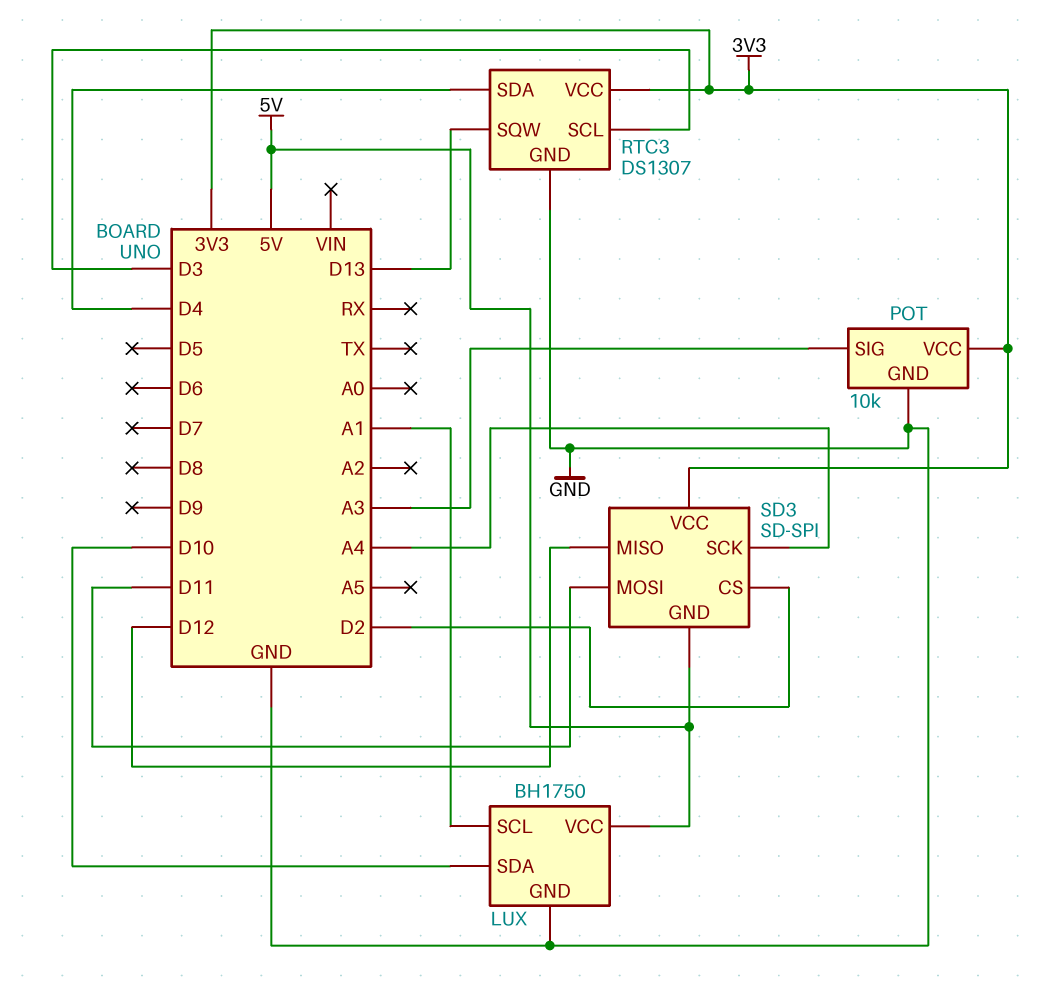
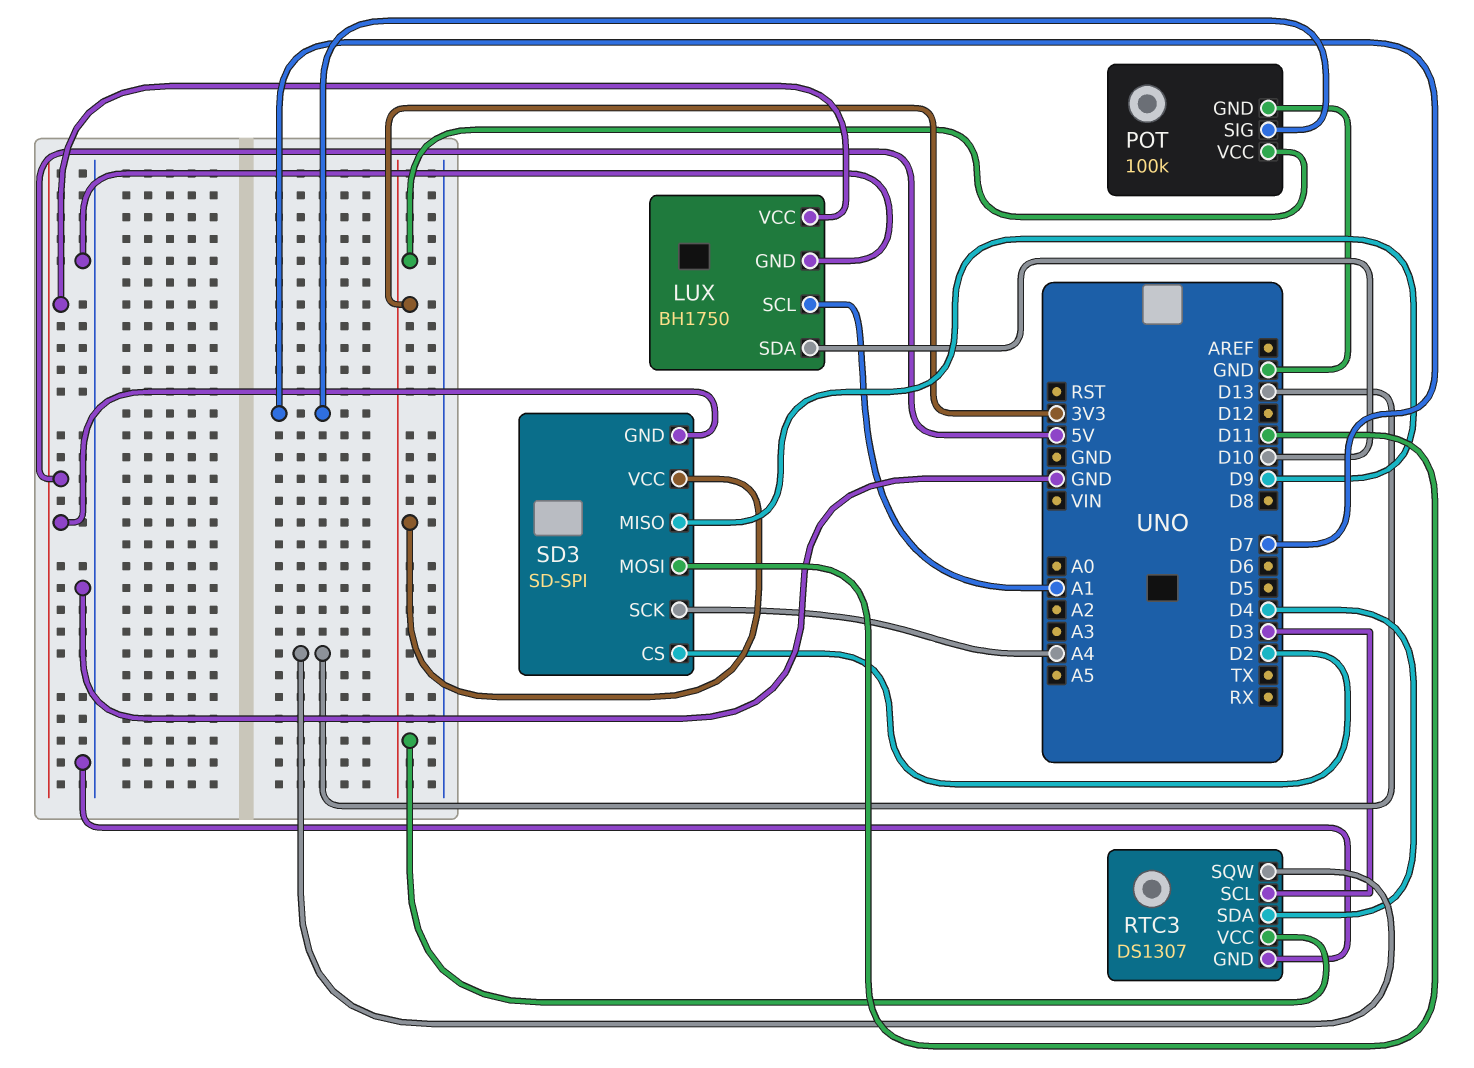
POT: 10k -> 100k
POT pin SIG: A3 -> D7
SD3 pin MISO: D12 -> D9

